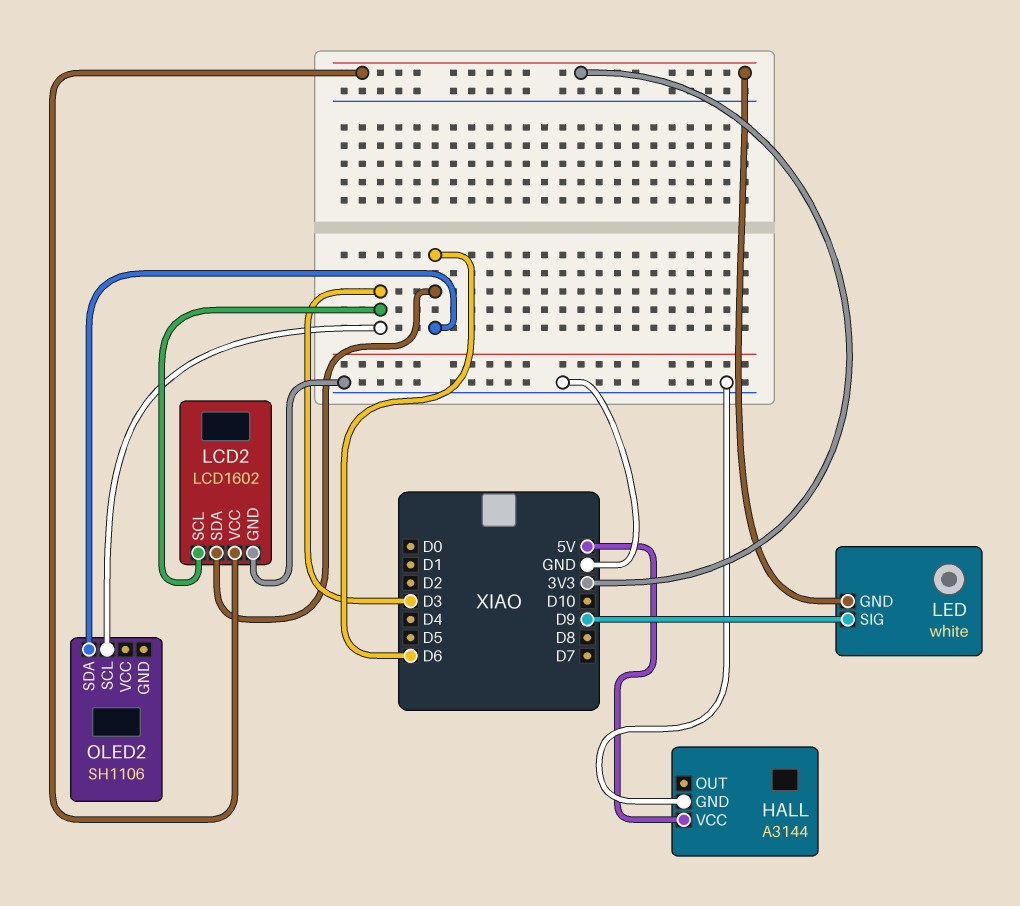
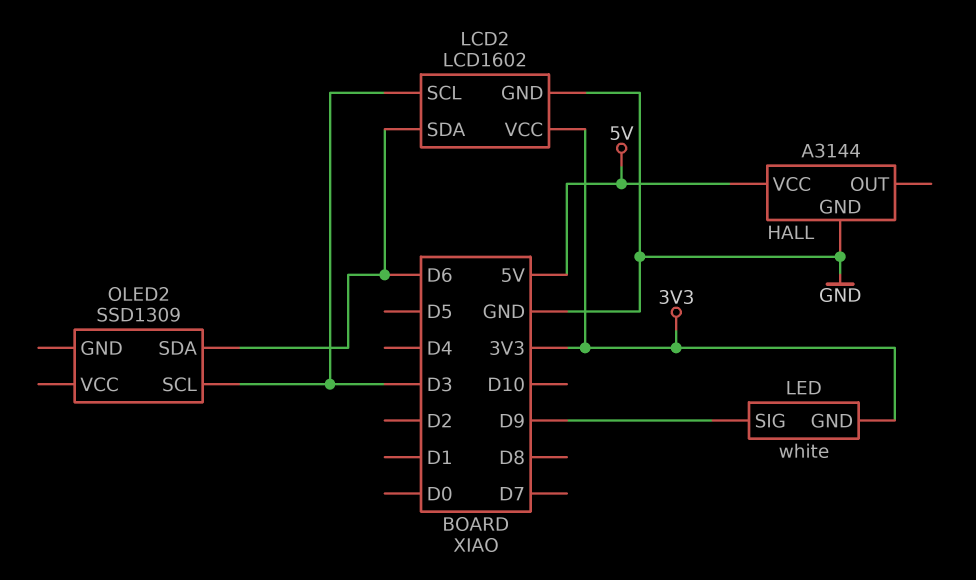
OLED2: SH1106 -> SSD1309

